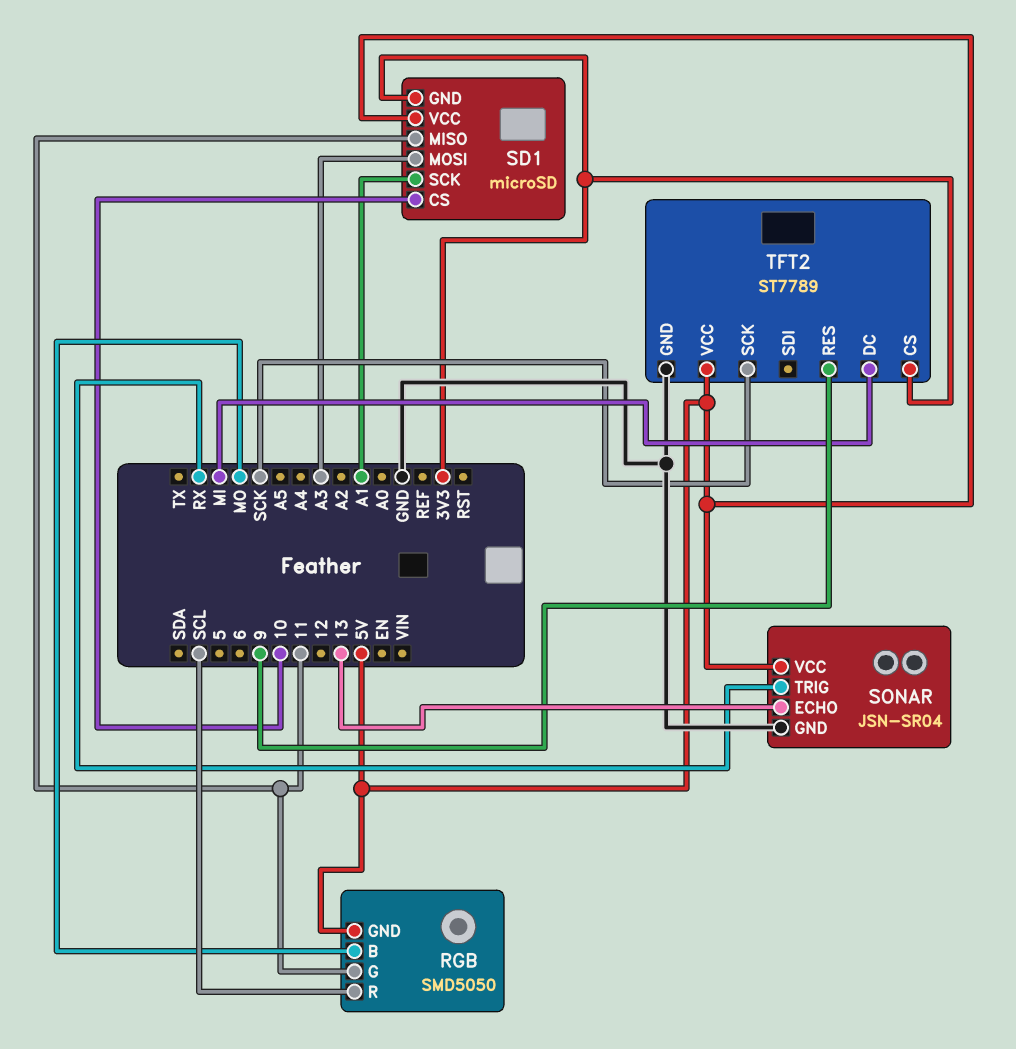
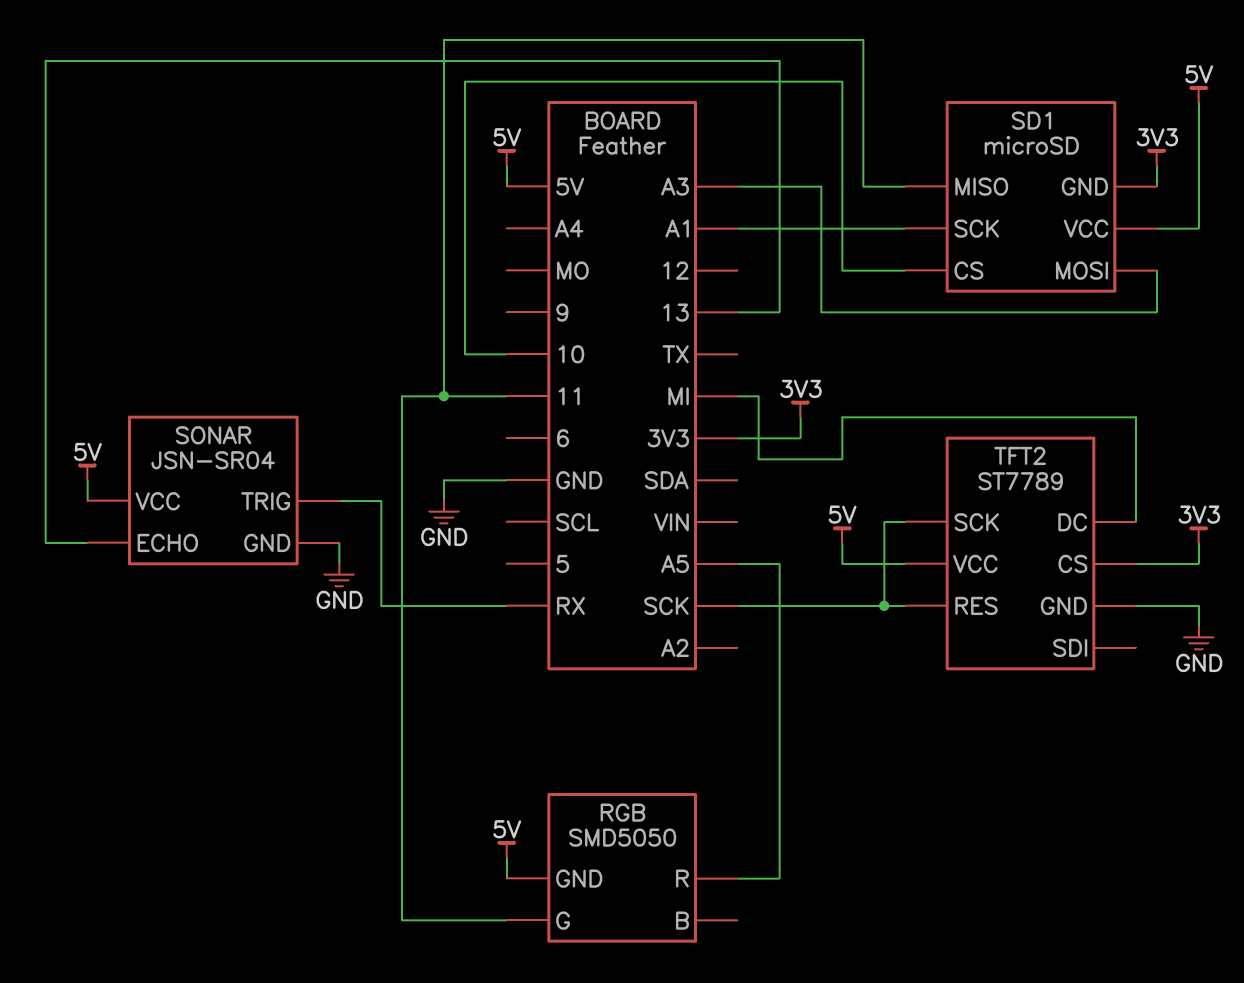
RGB pin B: MO -> none
RGB pin R: SCL -> A5
TFT2 pin RES: 9 -> SCK

